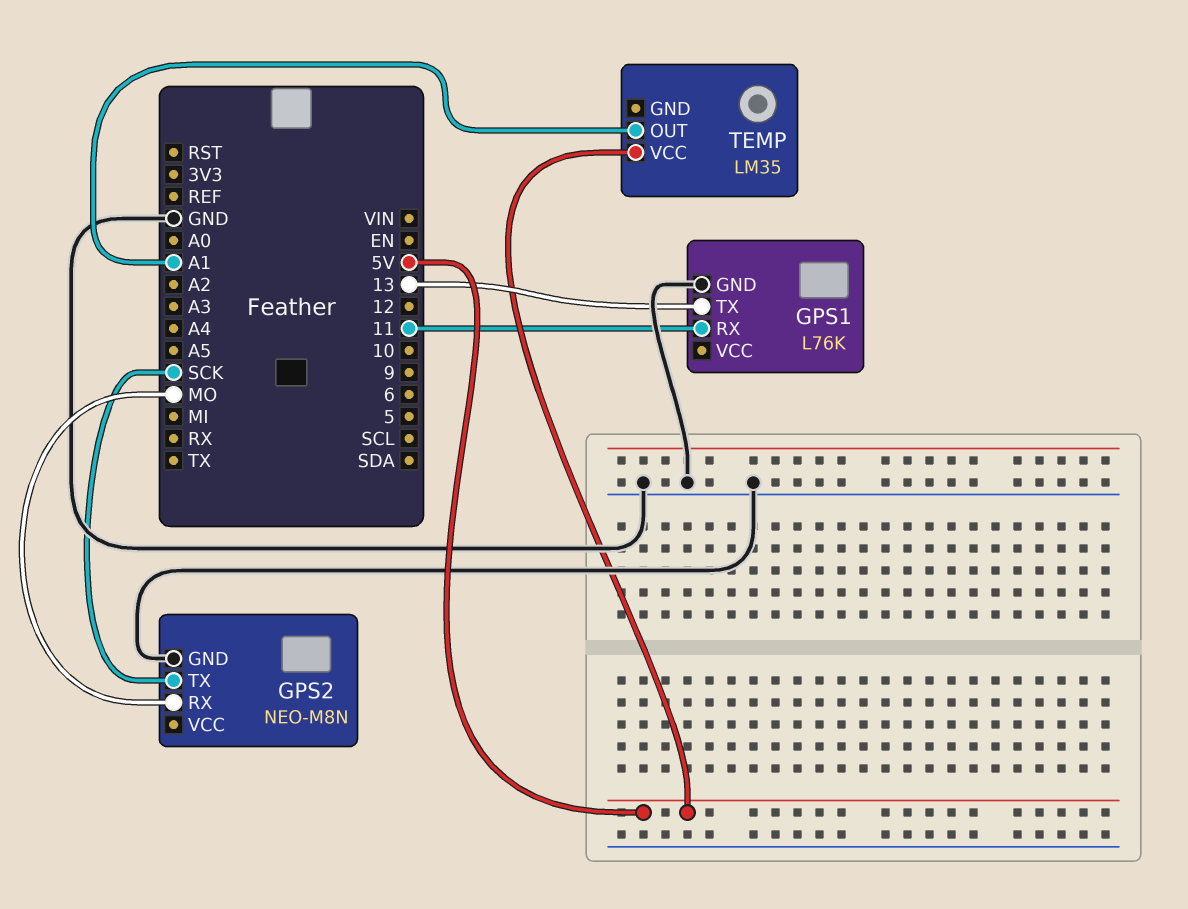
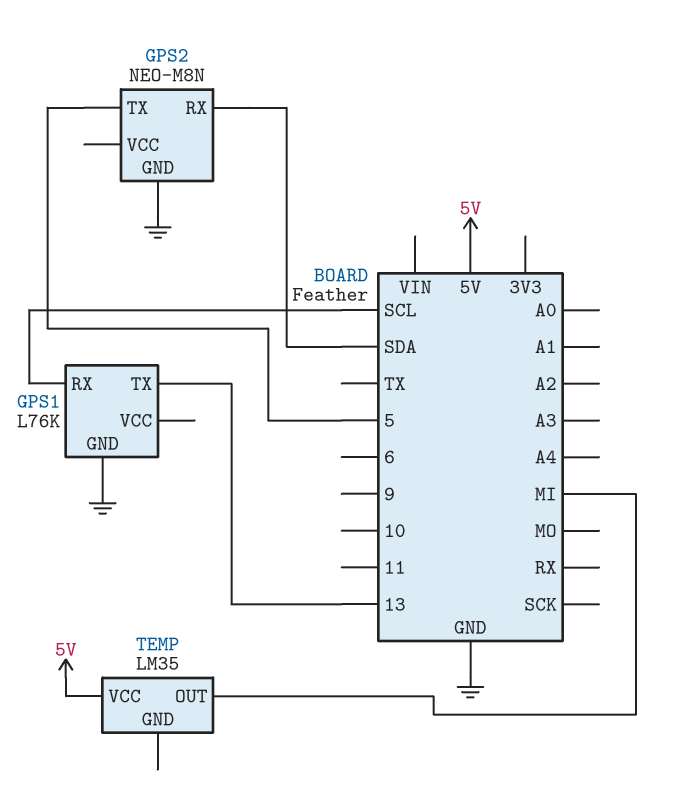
GPS1 pin RX: 11 -> SCL
GPS2 pin RX: MO -> SDA
GPS2 pin TX: SCK -> 5
TEMP pin OUT: A1 -> MI

